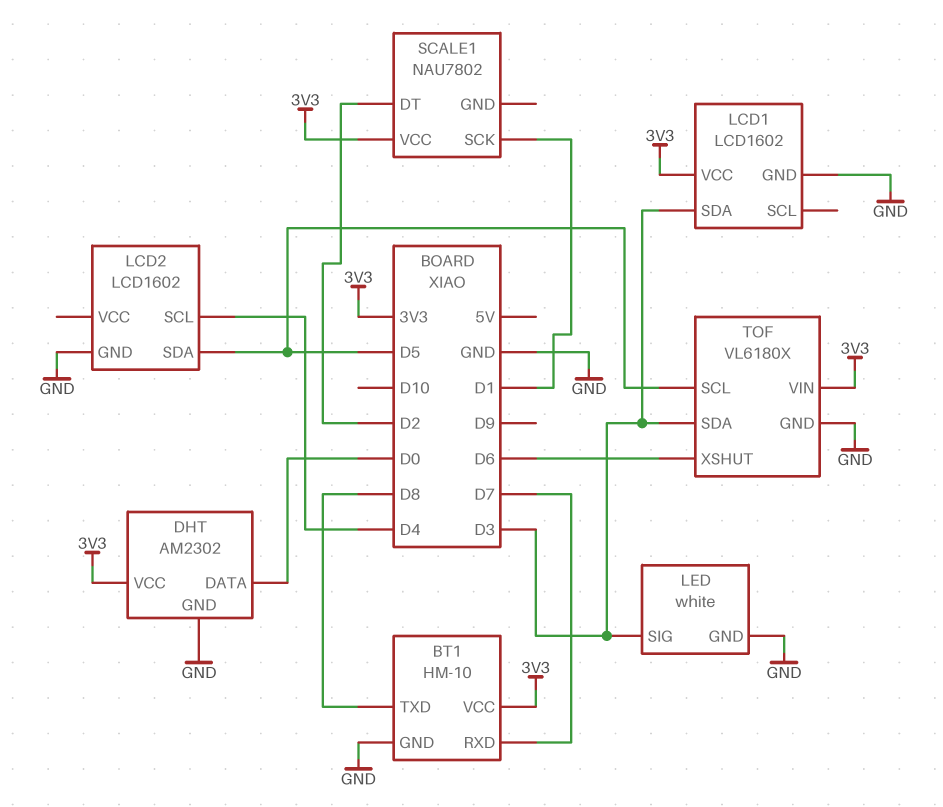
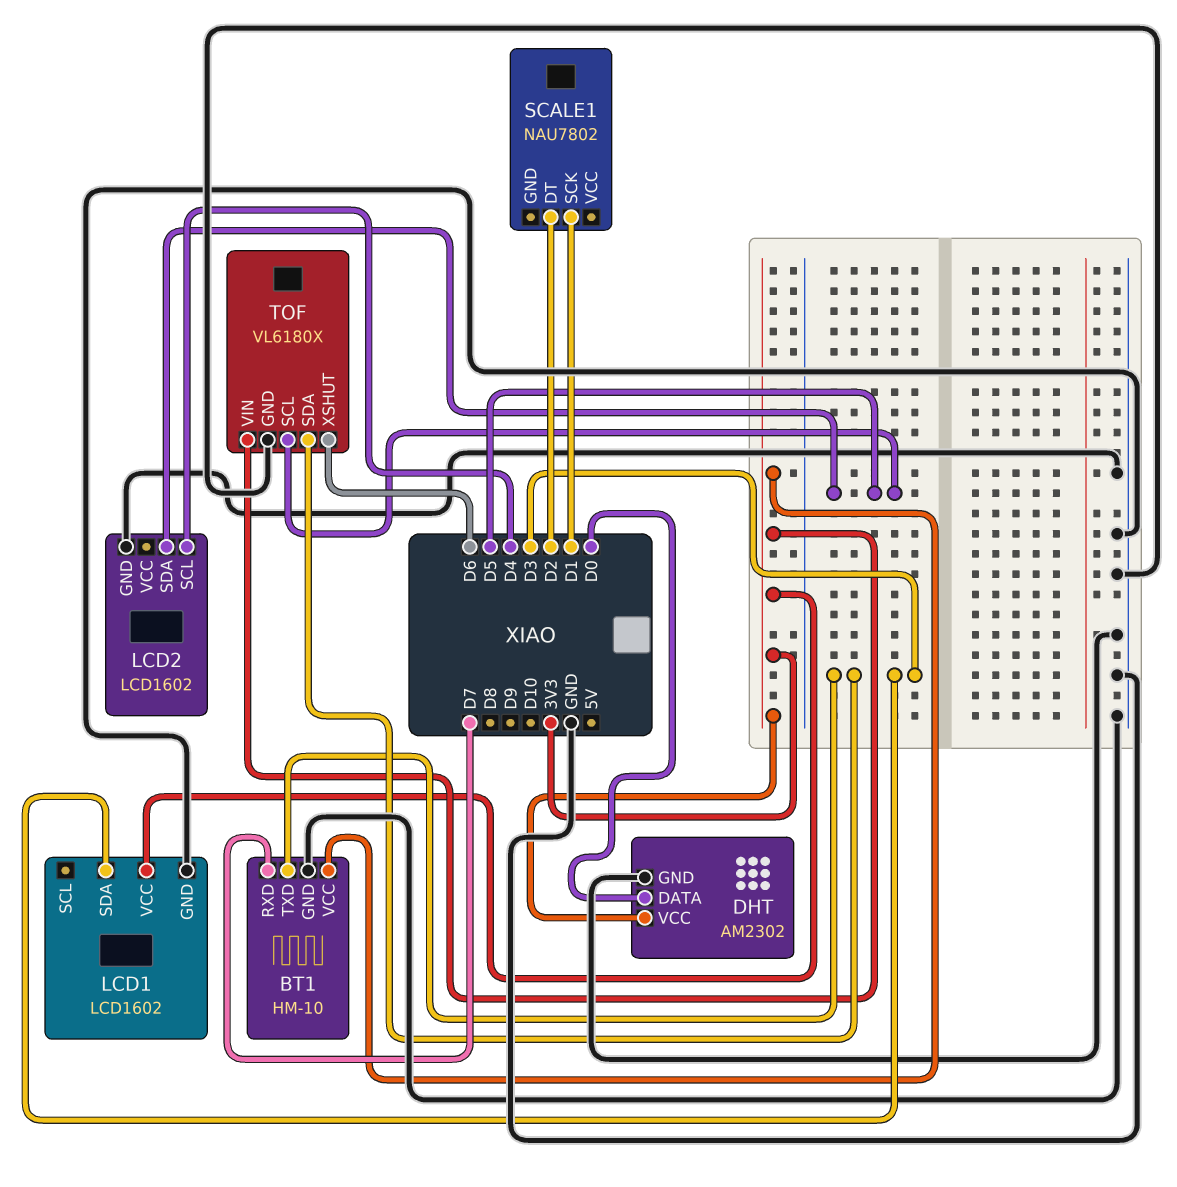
BT1 pin TXD: D8 -> D3
LED: white -> none
LED pin GND: GND -> none
LED pin SIG: D3 -> none
SCALE1 pin VCC: 3V3 -> none

